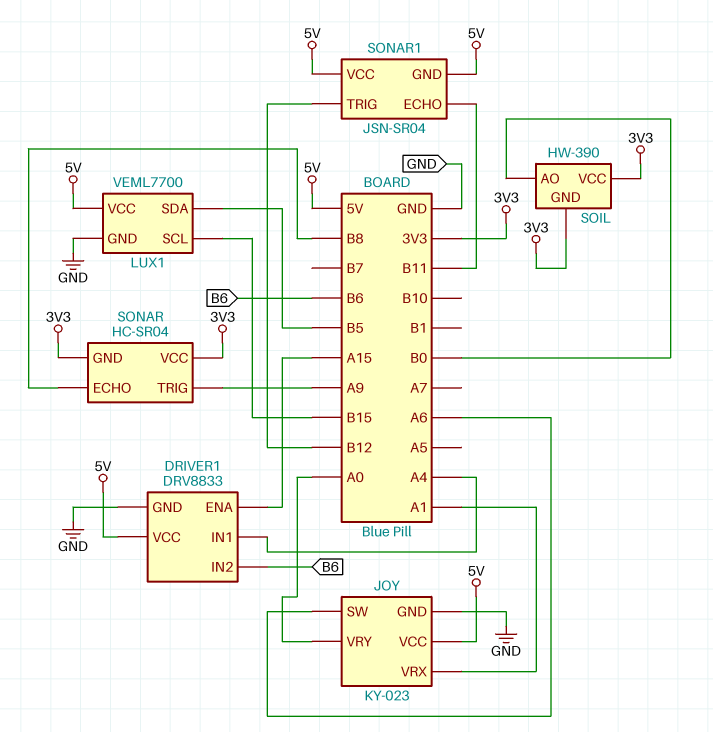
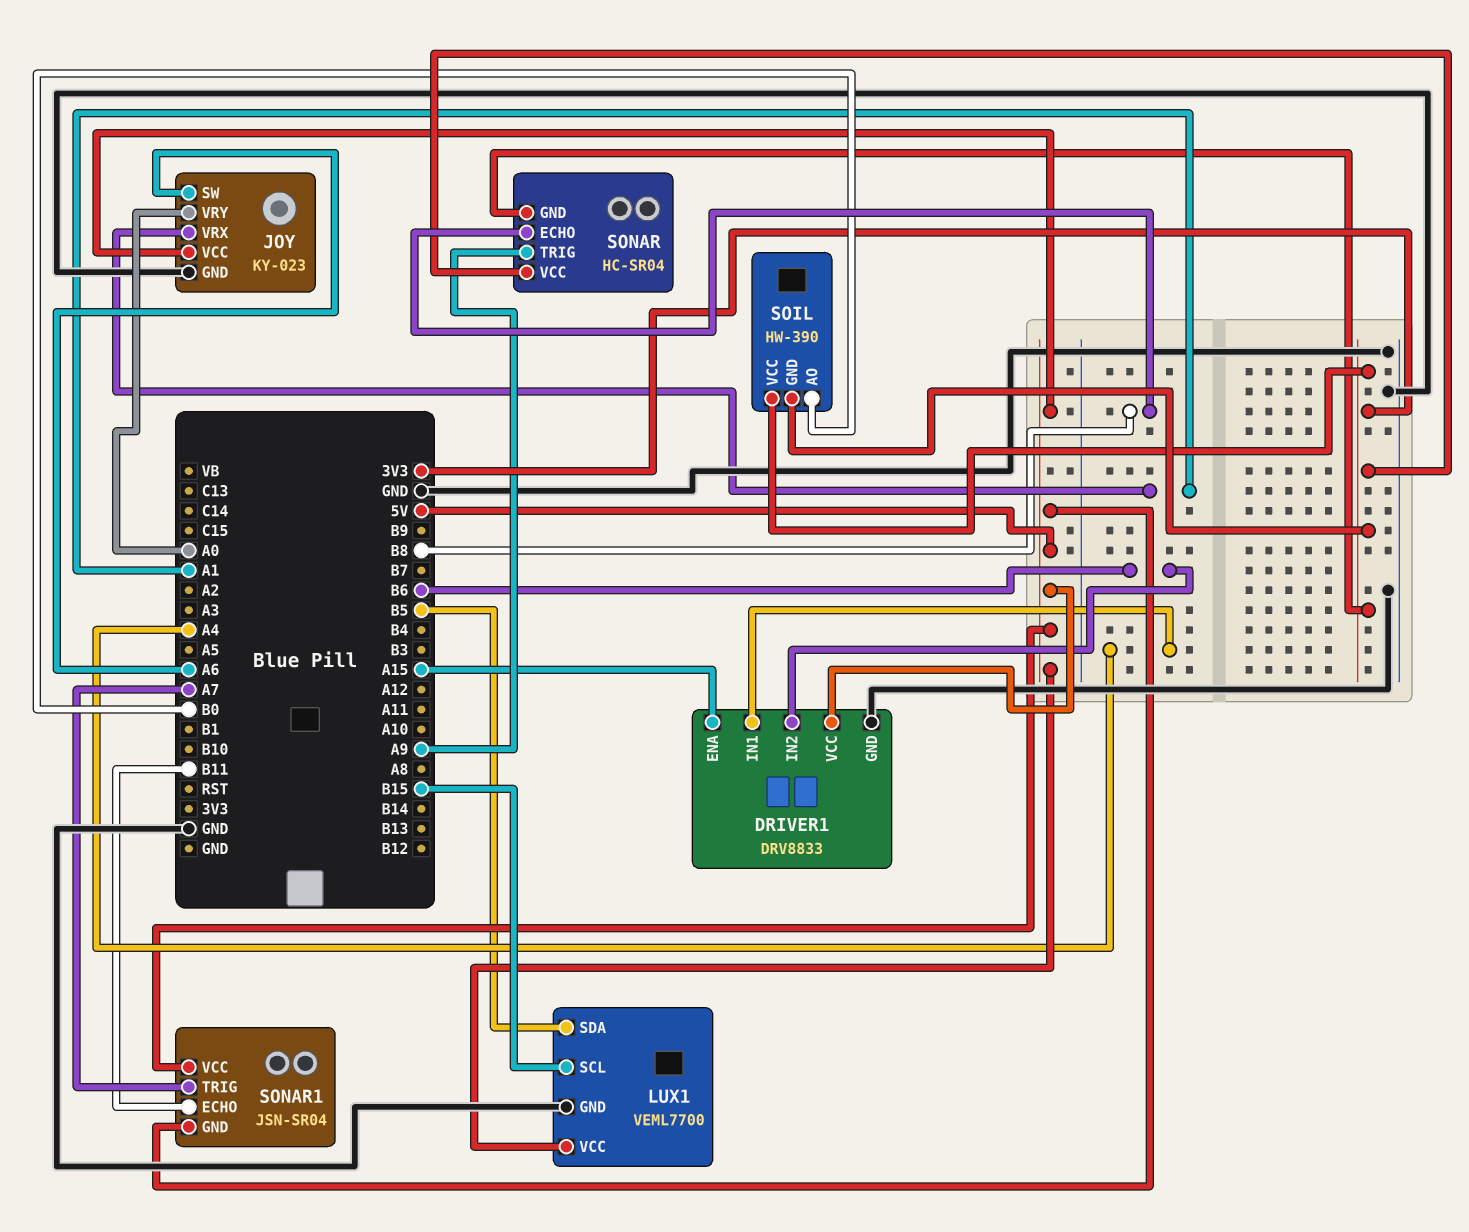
SONAR1 pin TRIG: B12 -> A7

